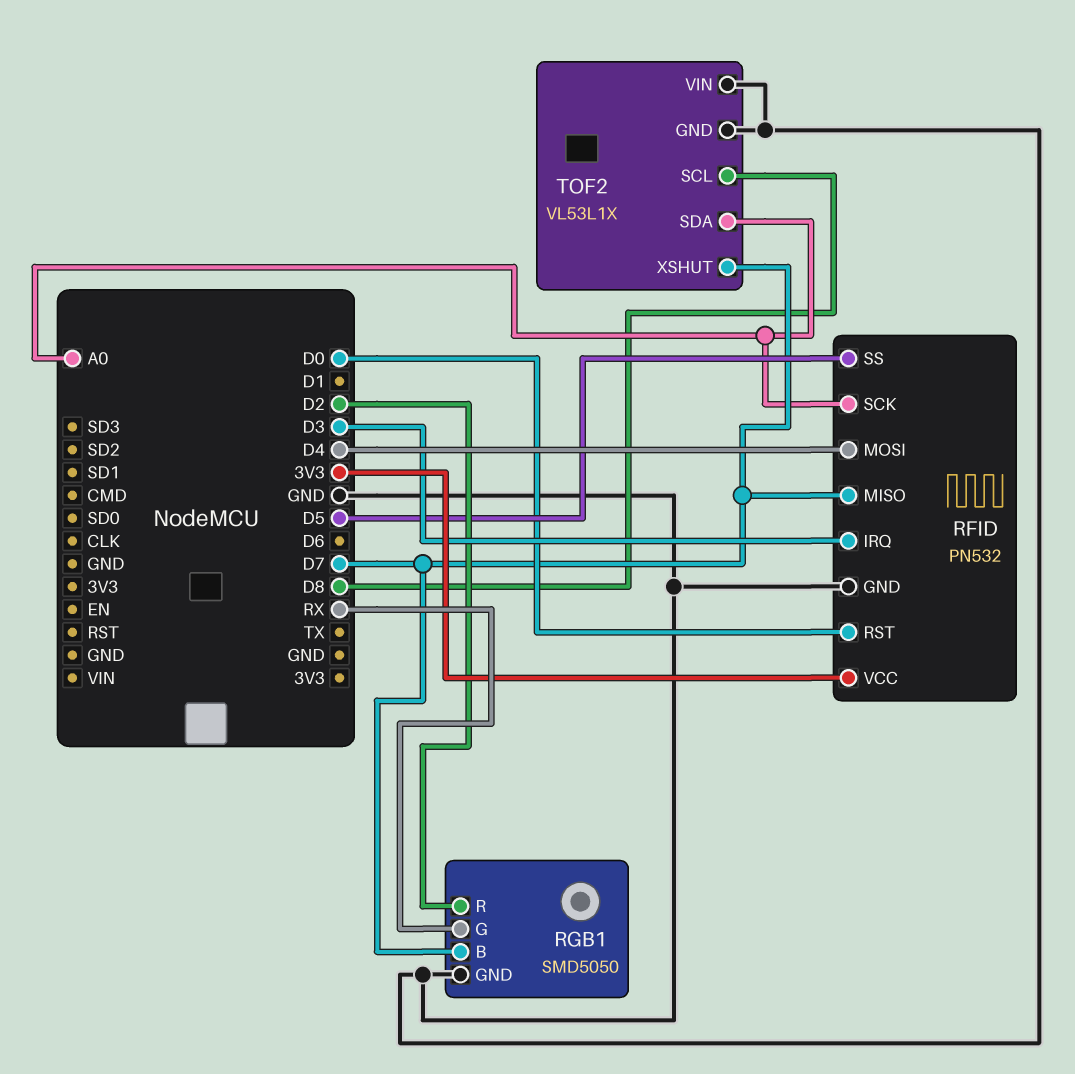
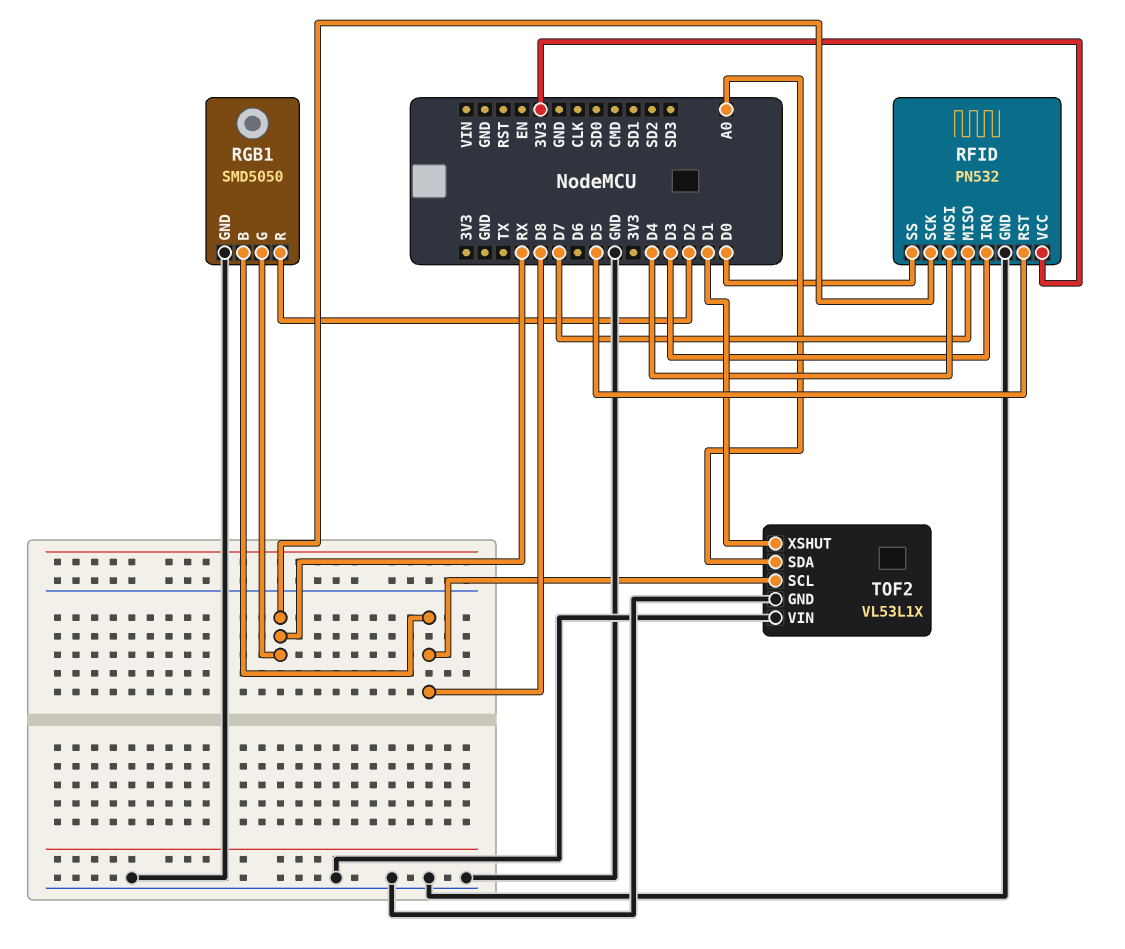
RFID pin RST: D0 -> D5
RFID pin SCK: A0 -> RX
RFID pin SS: D5 -> D0
RGB1 pin B: D7 -> D8
TOF2 pin XSHUT: D7 -> D1

